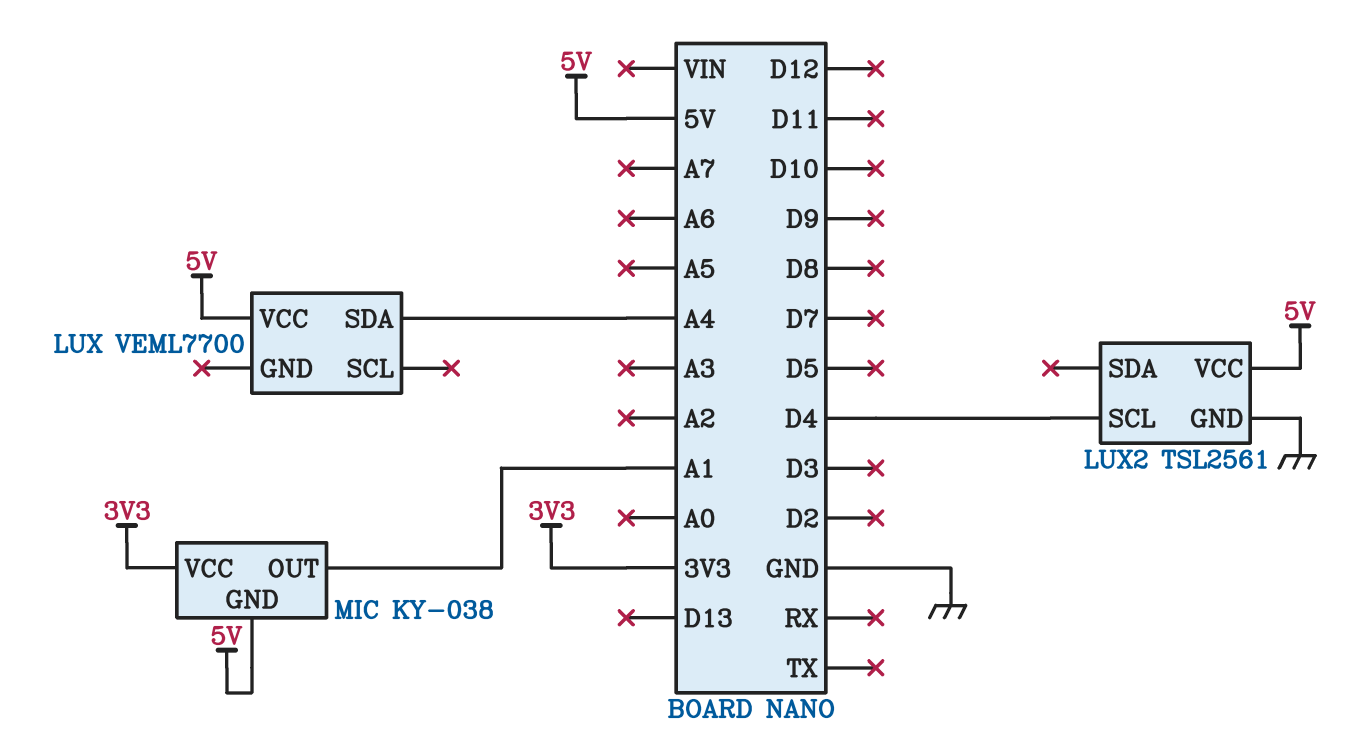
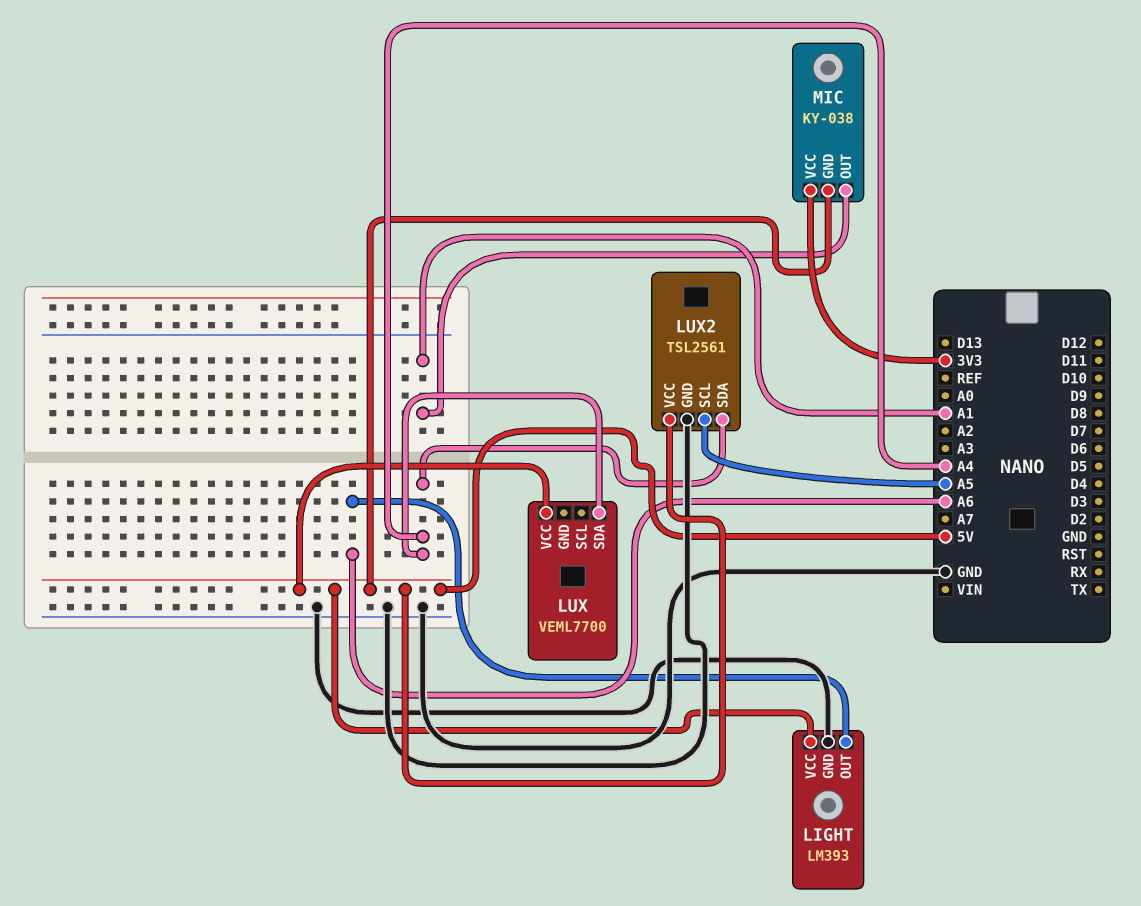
LIGHT: none -> LM393
LIGHT pin GND: none -> GND
LIGHT pin OUT: none -> A6
LIGHT pin VCC: none -> 5V
LUX2 pin SCL: D4 -> A5
LUX2 pin SDA: none -> A4

